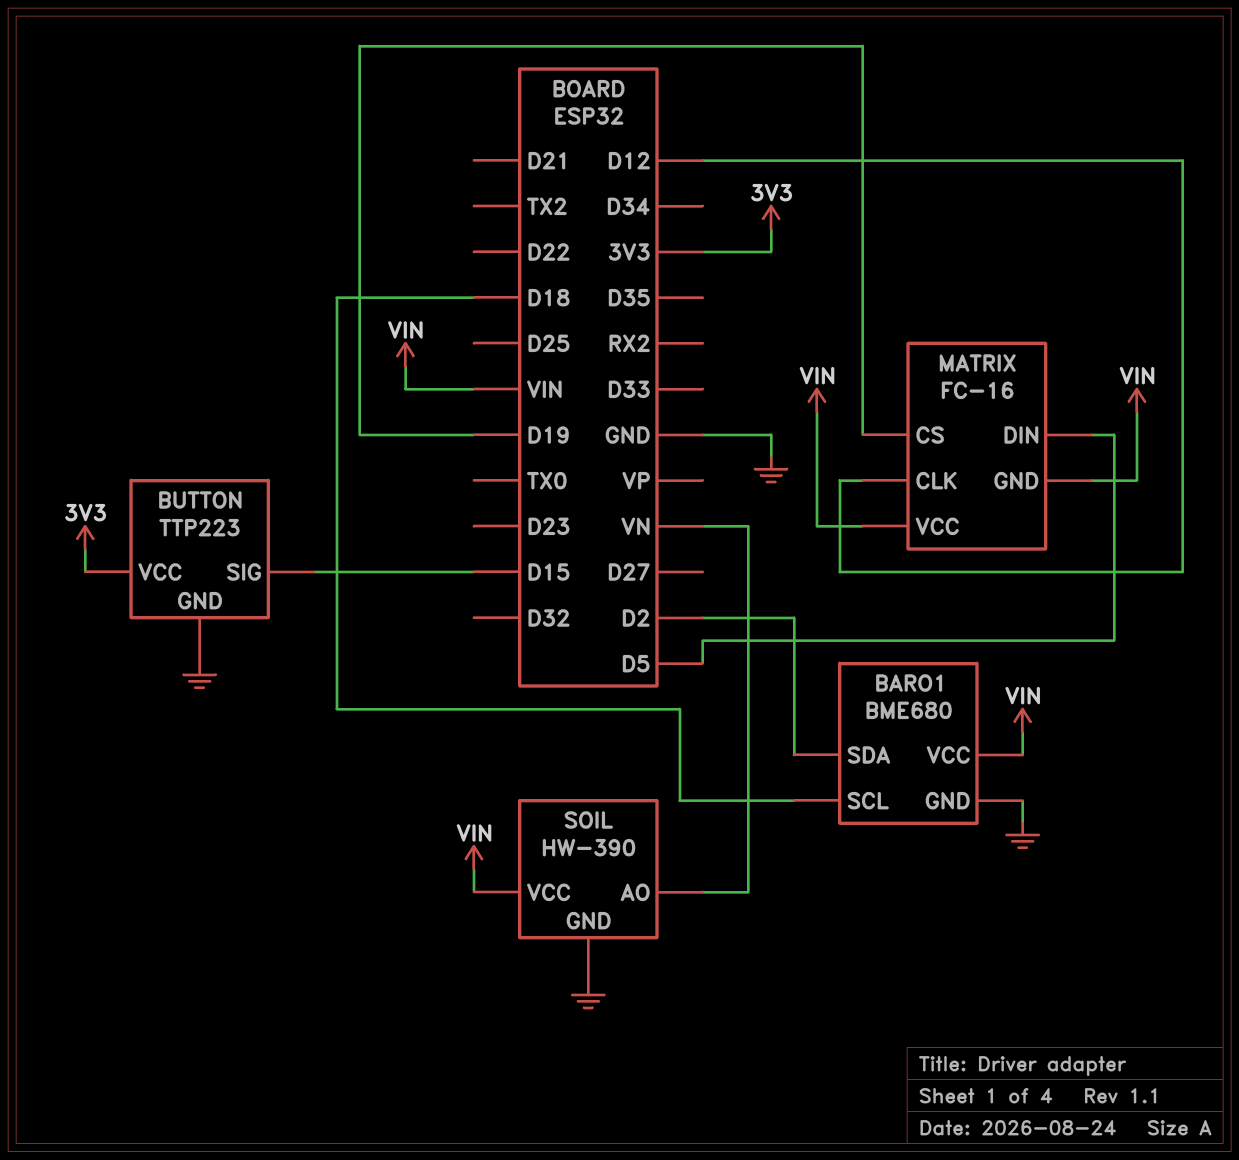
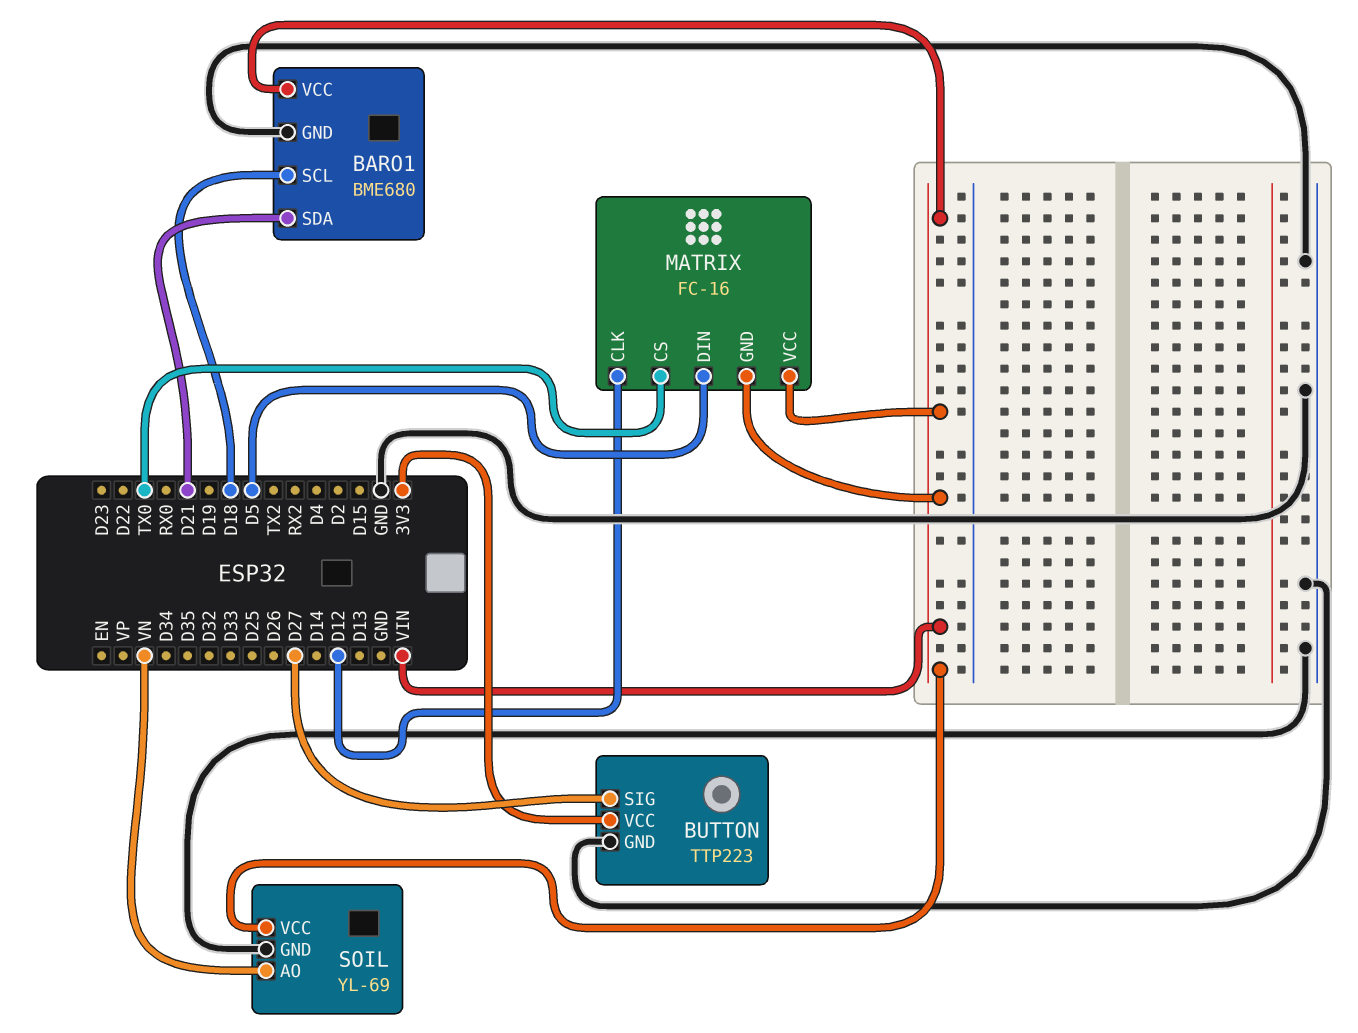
BARO1 pin SDA: D2 -> D21
BUTTON pin SIG: D15 -> D27
MATRIX pin CS: D19 -> TX0
SOIL: HW-390 -> YL-69

